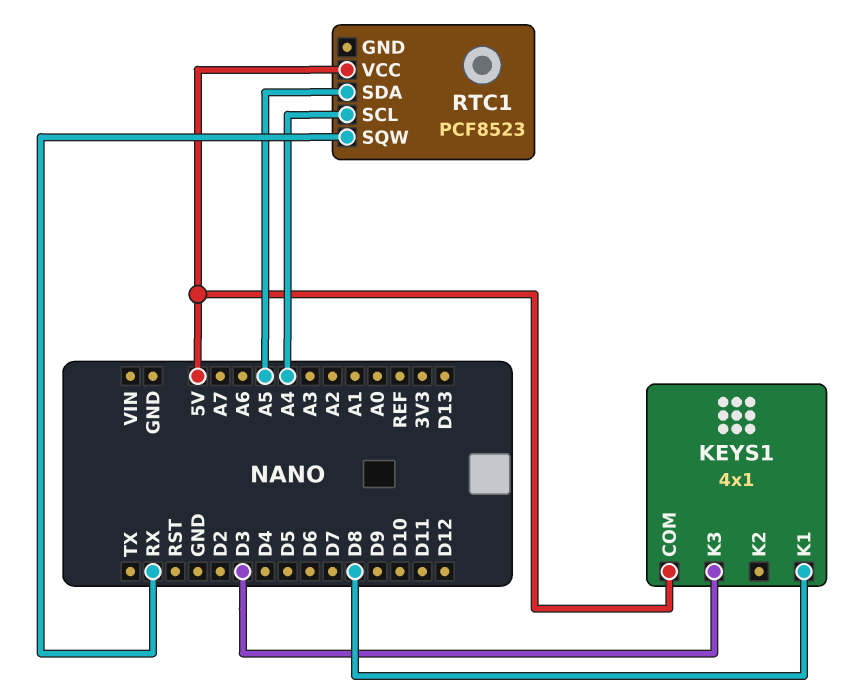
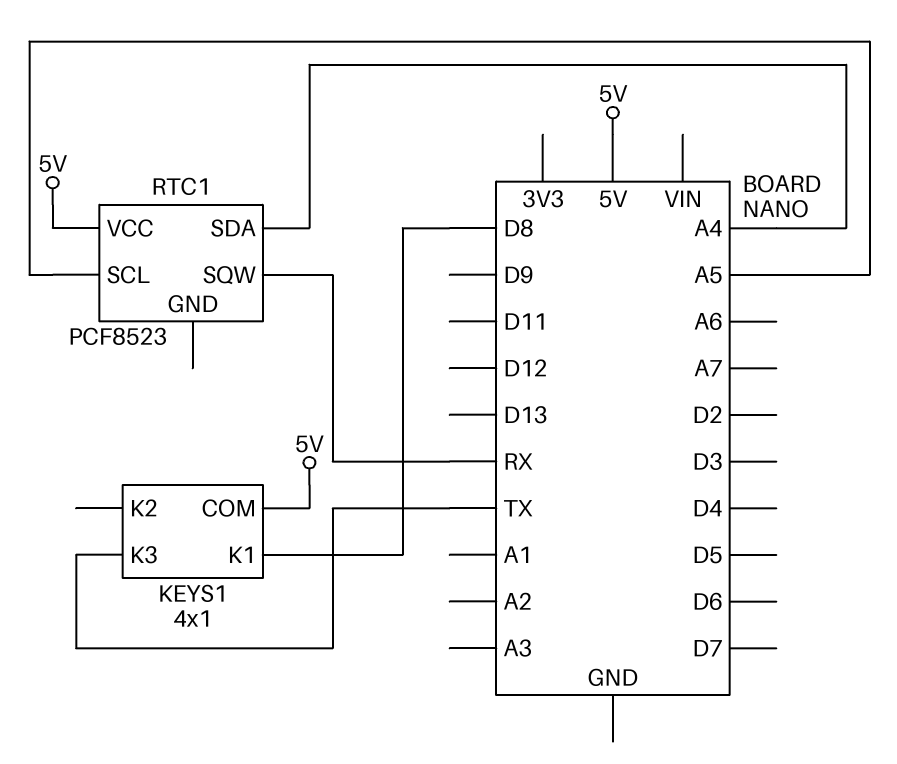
KEYS1 pin K3: D3 -> TX
RTC1 pin SCL: A4 -> A5
RTC1 pin SDA: A5 -> A4

